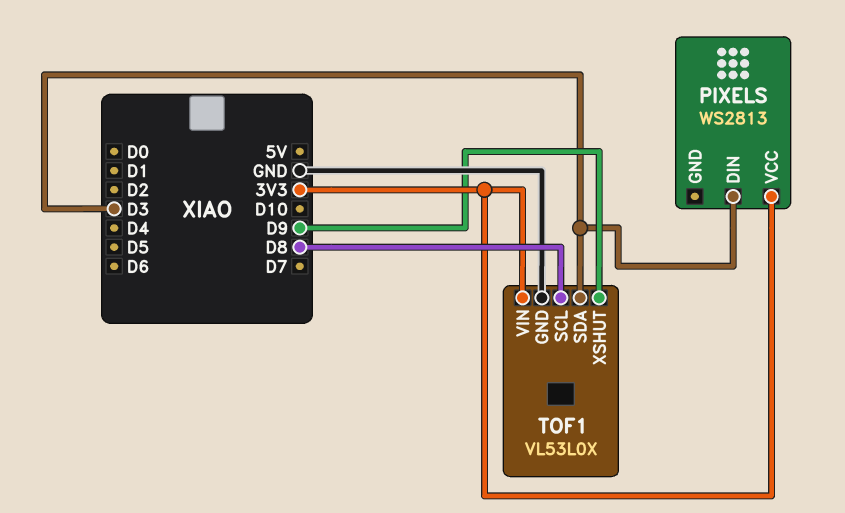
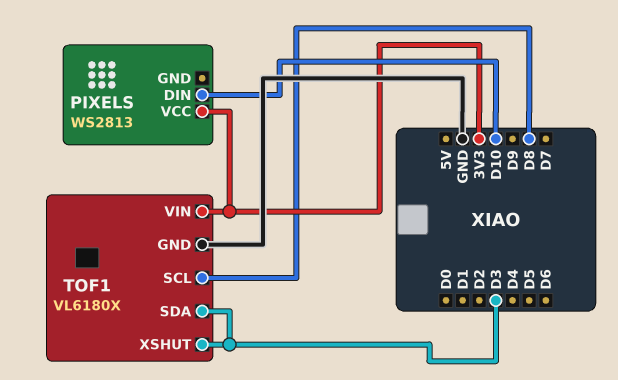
PIXELS pin DIN: D3 -> D10
TOF1: VL53L0X -> VL6180X
TOF1 pin XSHUT: D9 -> D3

